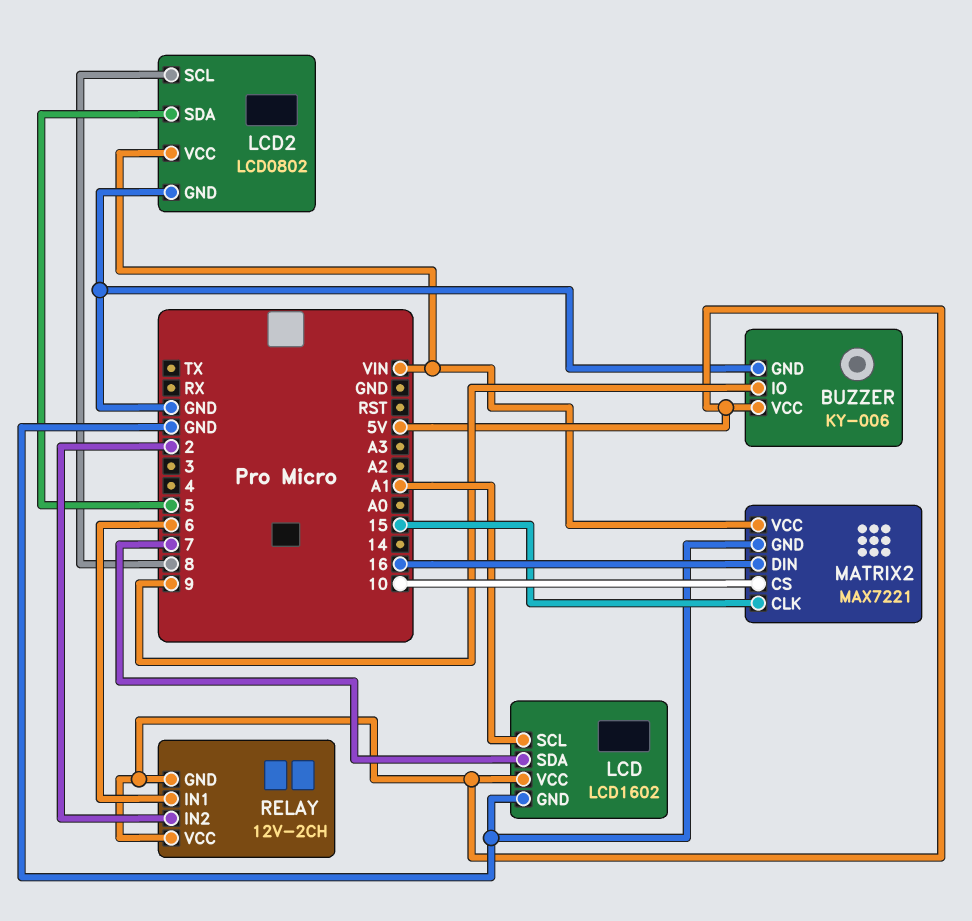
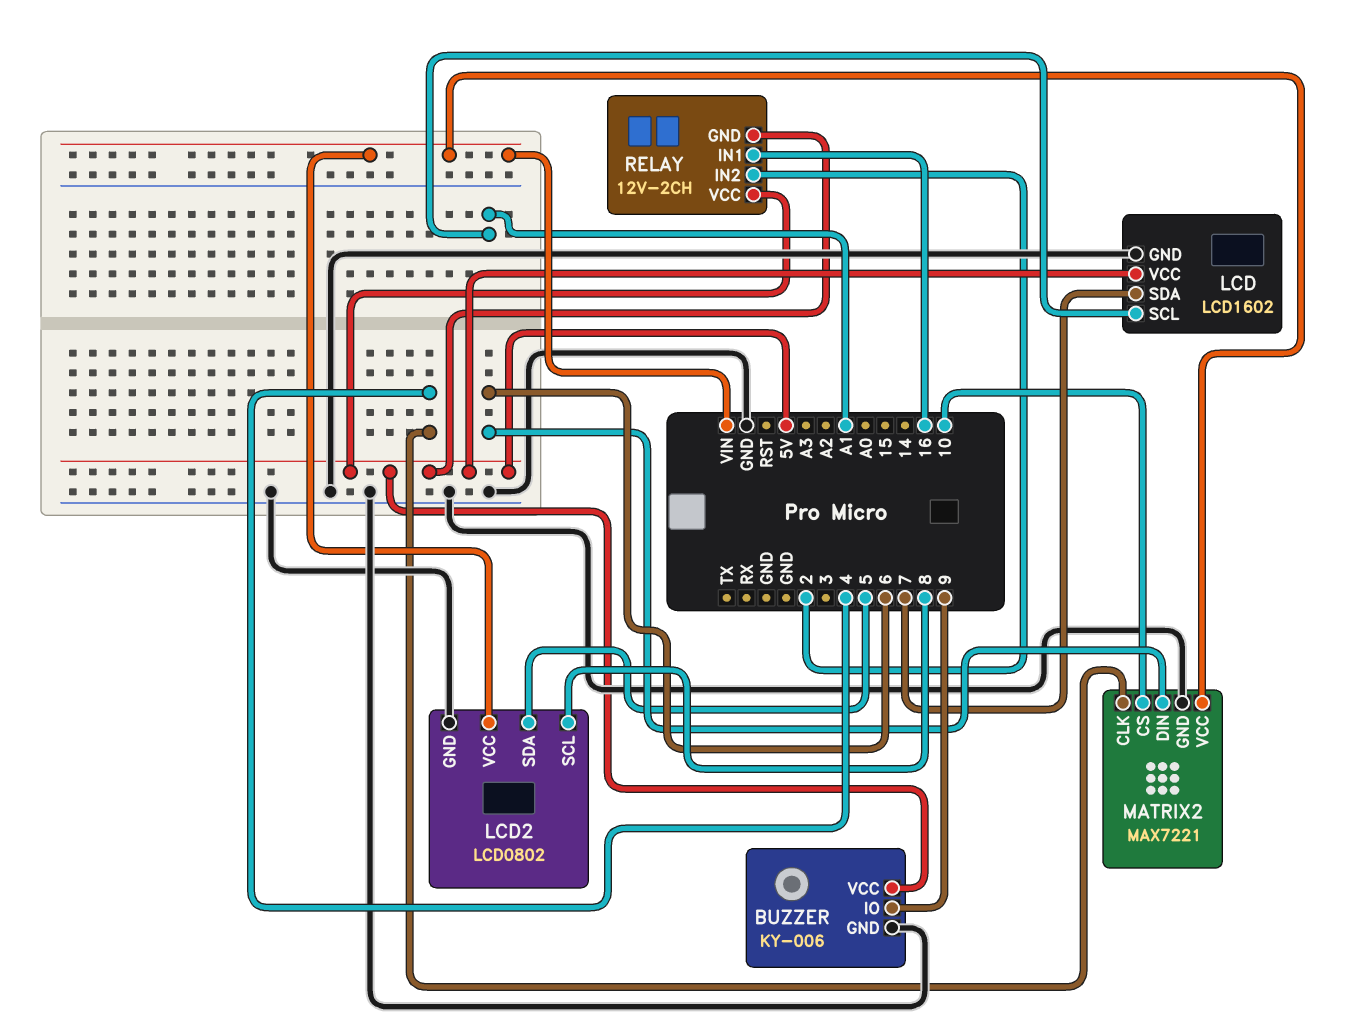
MATRIX2 pin CLK: 15 -> 4
MATRIX2 pin DIN: 16 -> 6
RELAY pin IN1: 6 -> 16

